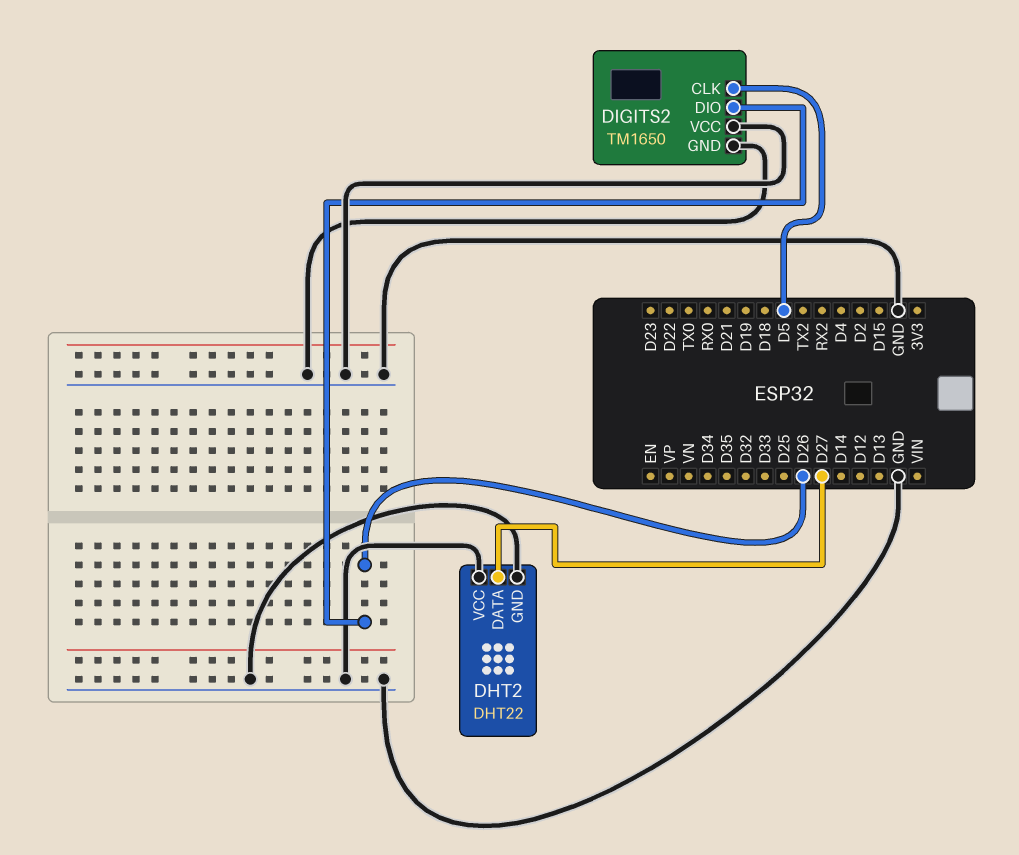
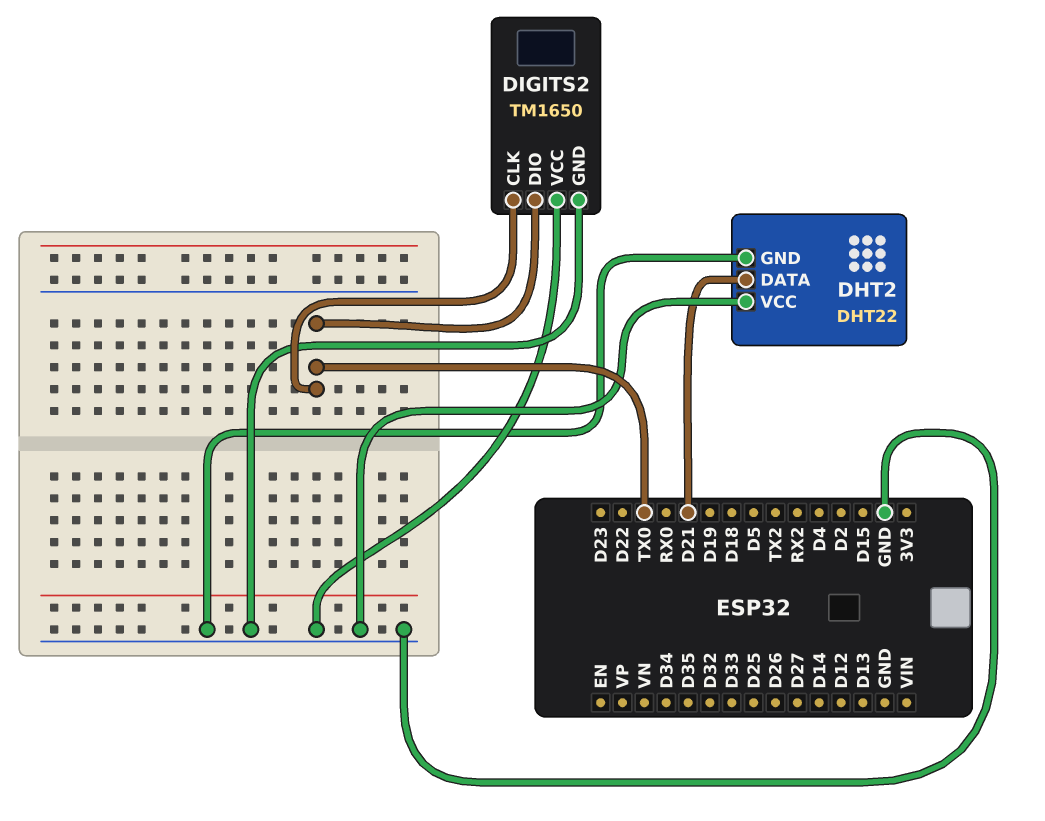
DHT2 pin DATA: D27 -> D21
DIGITS2 pin CLK: D5 -> TX0
DIGITS2 pin DIO: D26 -> TX0

